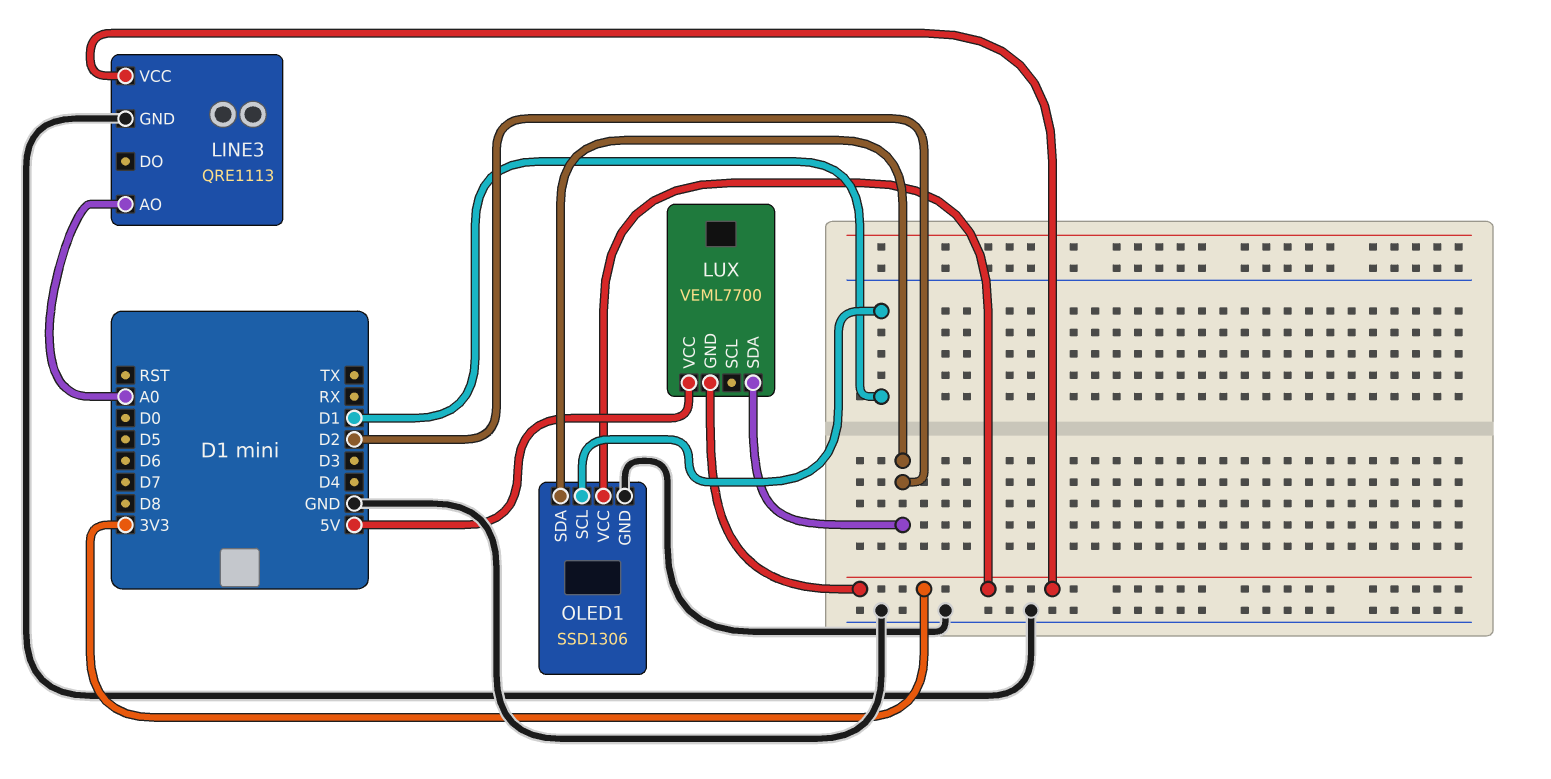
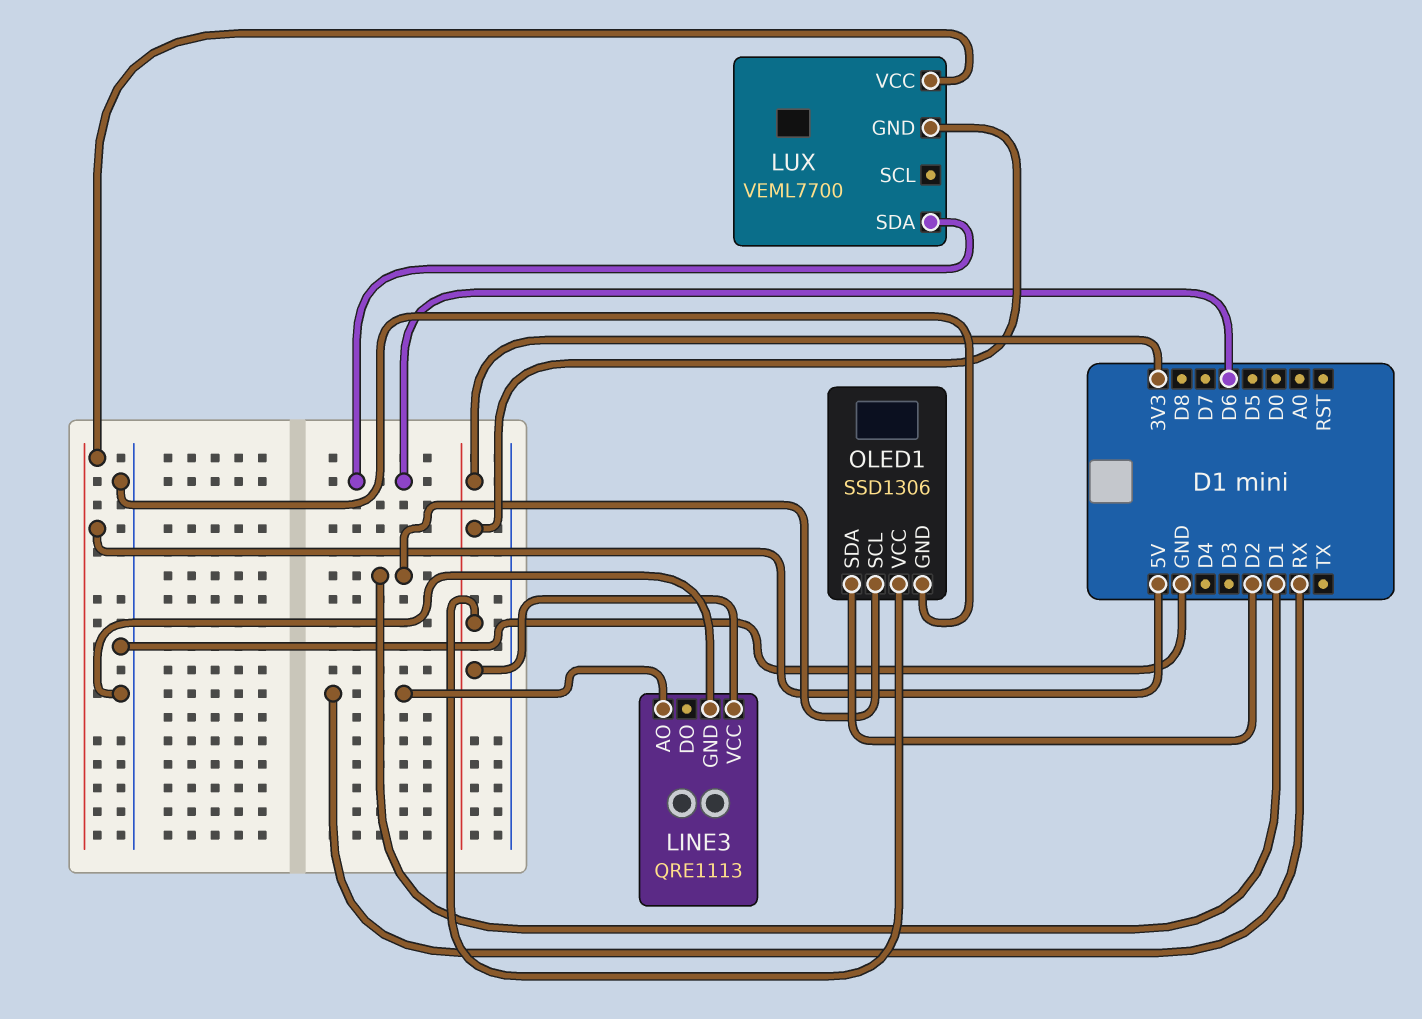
LINE3 pin AO: A0 -> RX
LUX pin SDA: D2 -> D6

